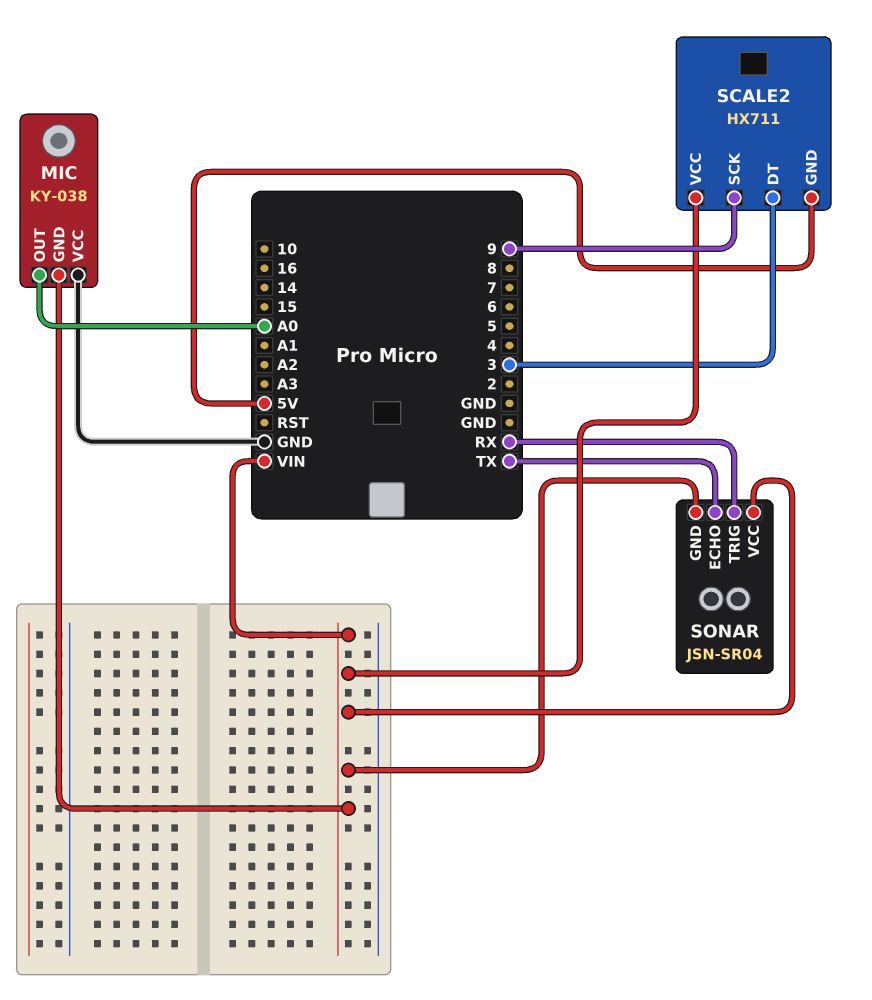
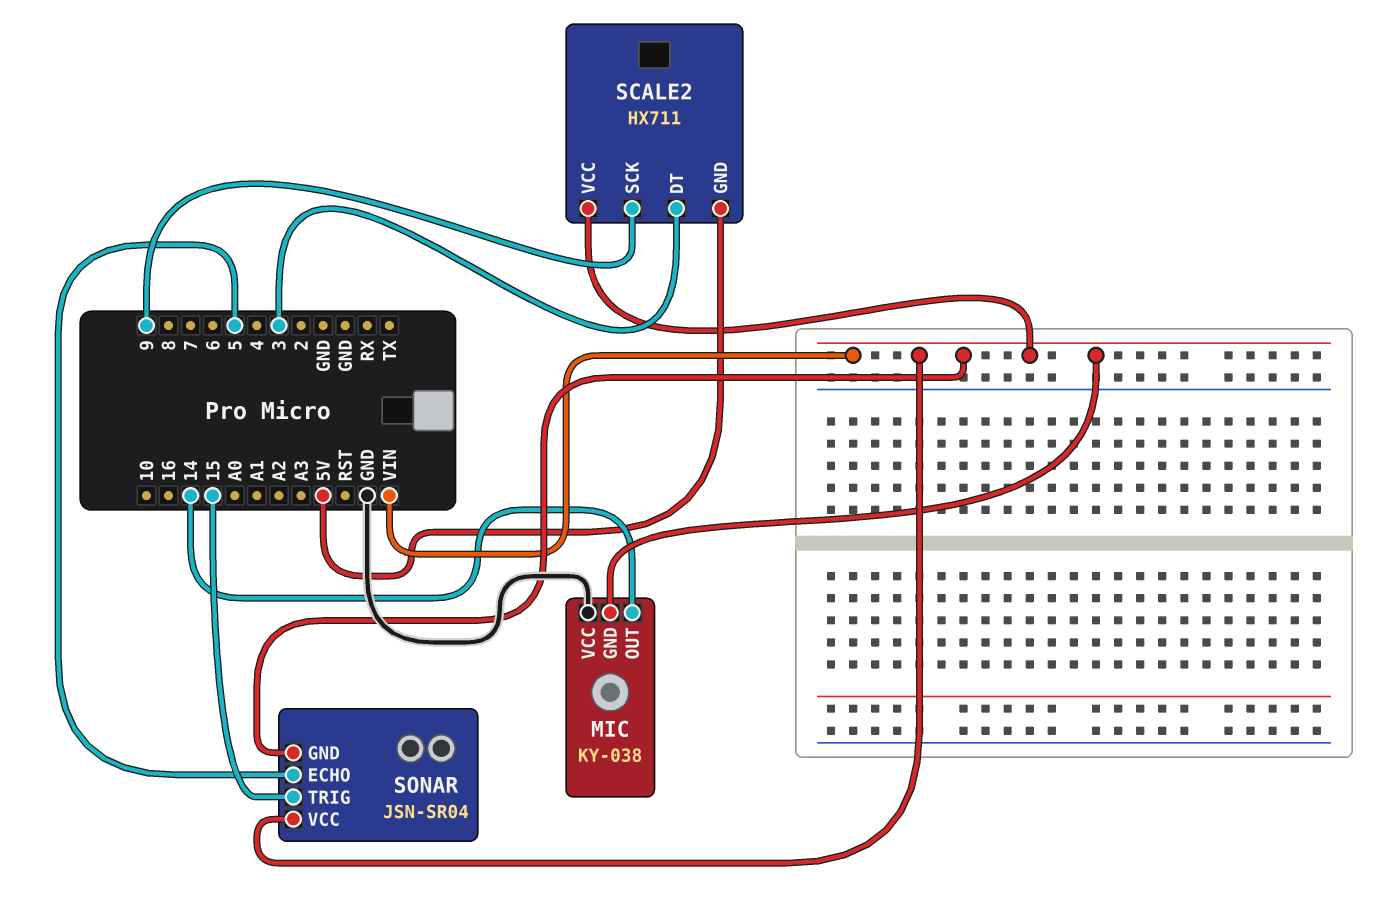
MIC pin OUT: A0 -> 14
SONAR pin ECHO: TX -> 5
SONAR pin TRIG: RX -> 15

